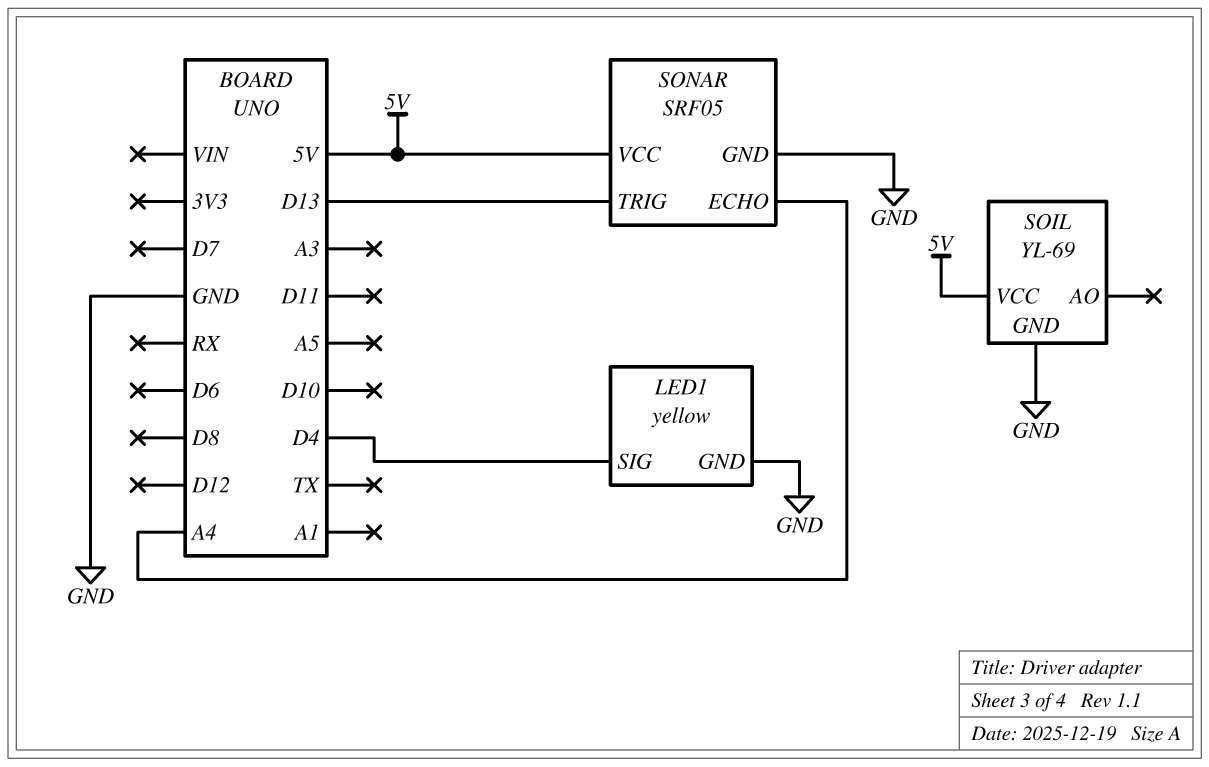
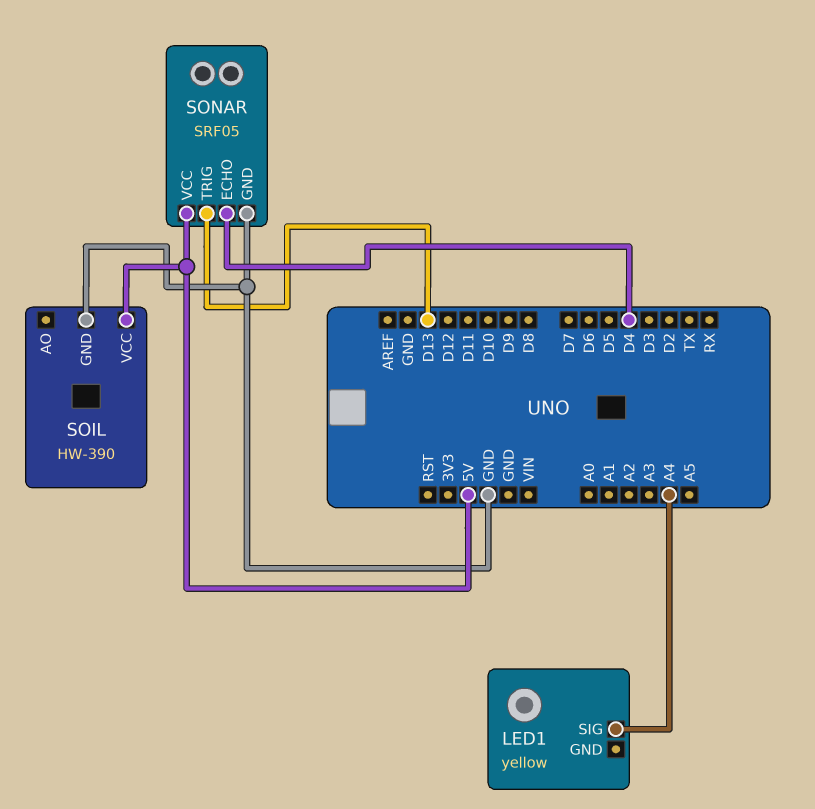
LED1 pin GND: GND -> none
LED1 pin SIG: D4 -> A4
SOIL: YL-69 -> HW-390
SONAR pin ECHO: A4 -> D4

